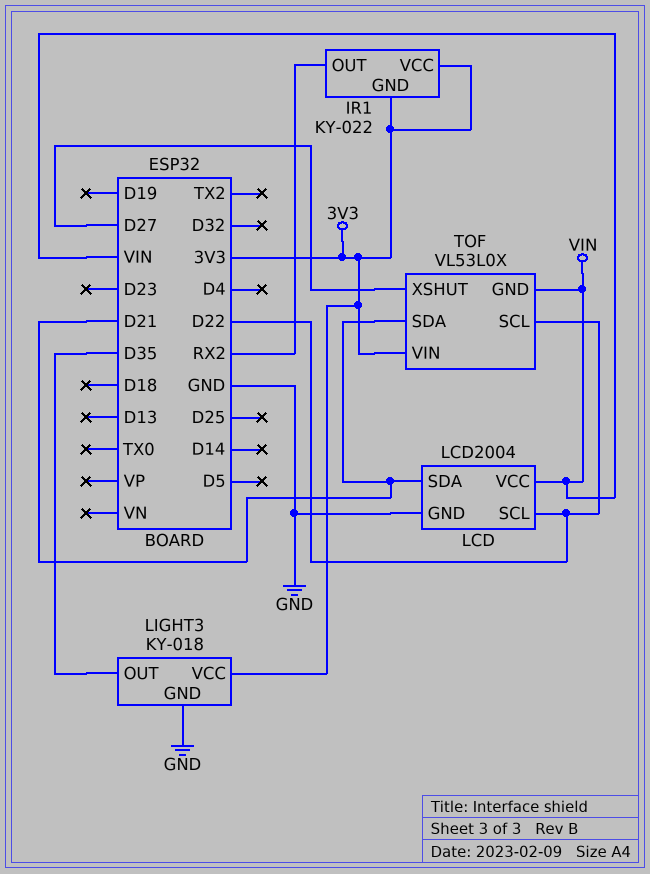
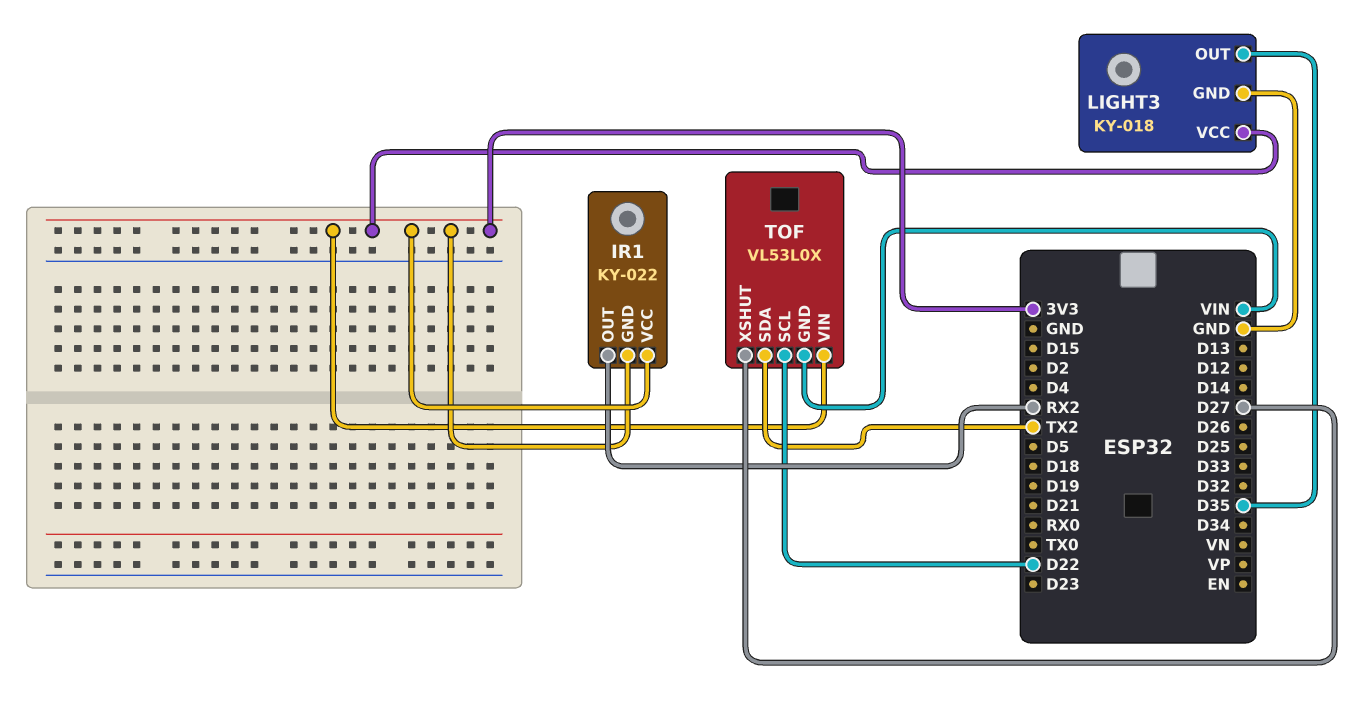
LCD: LCD2004 -> none
LCD pin GND: GND -> none
LCD pin SCL: D22 -> none
LCD pin SDA: D21 -> none
LCD pin VCC: VIN -> none
TOF pin SDA: D21 -> TX2

